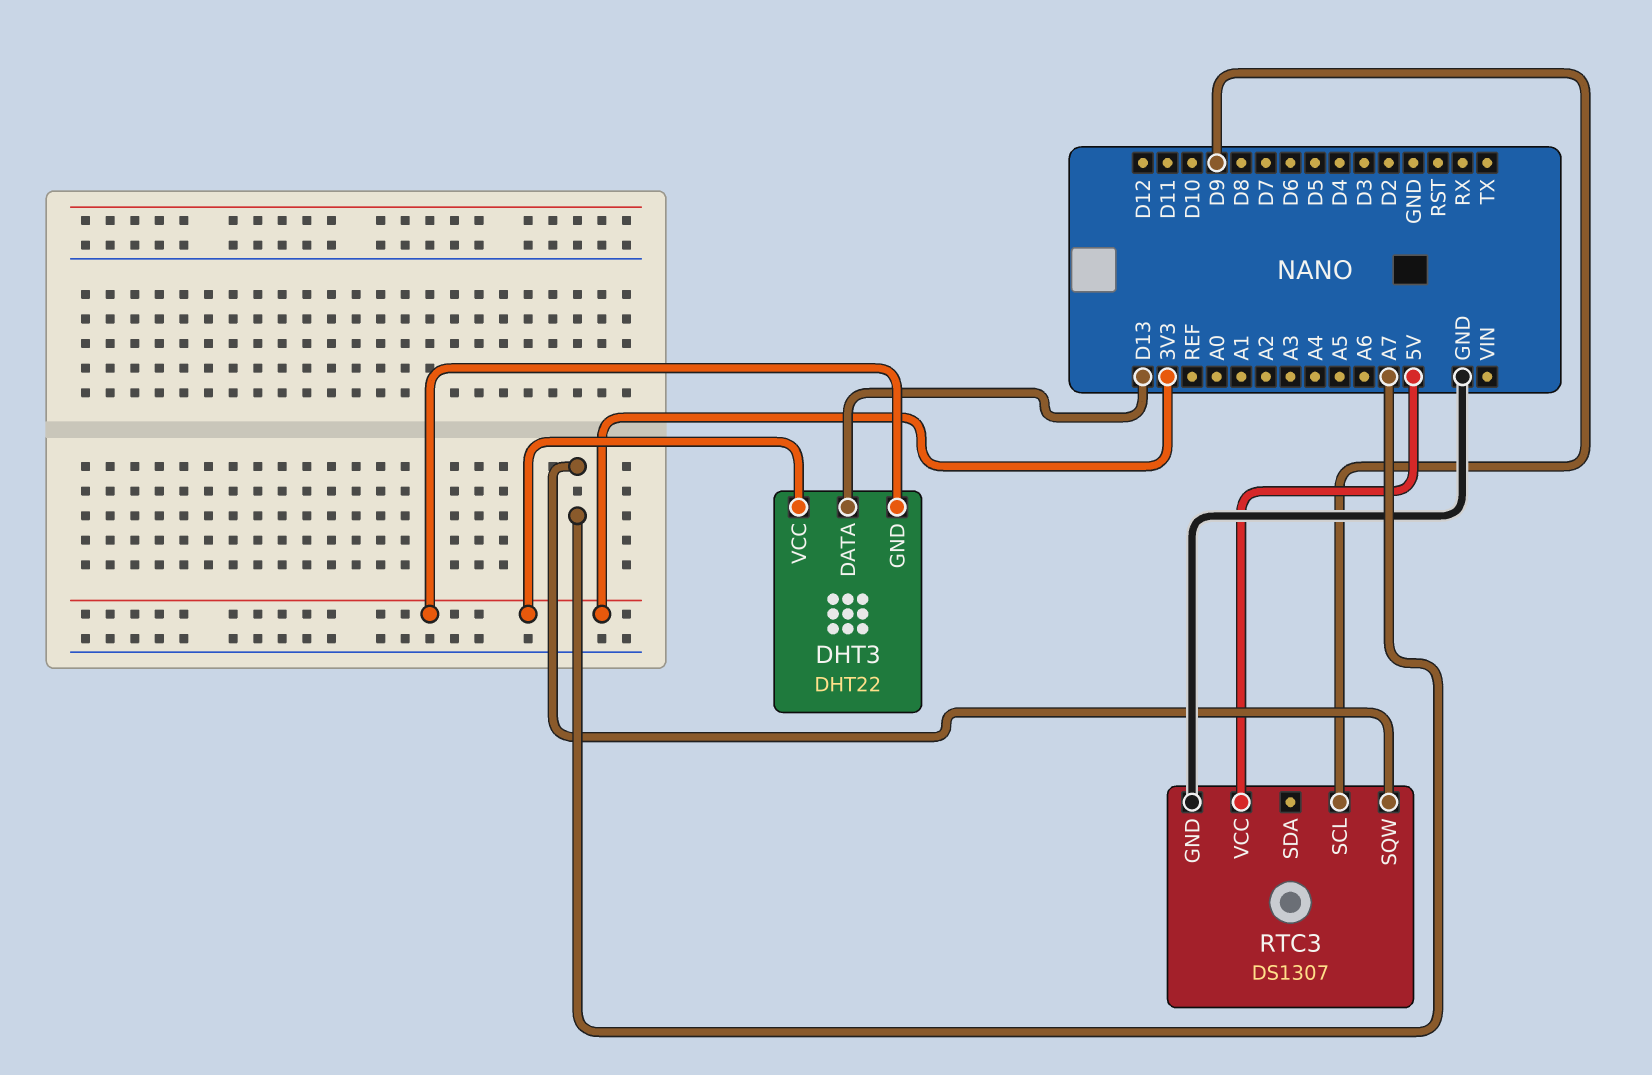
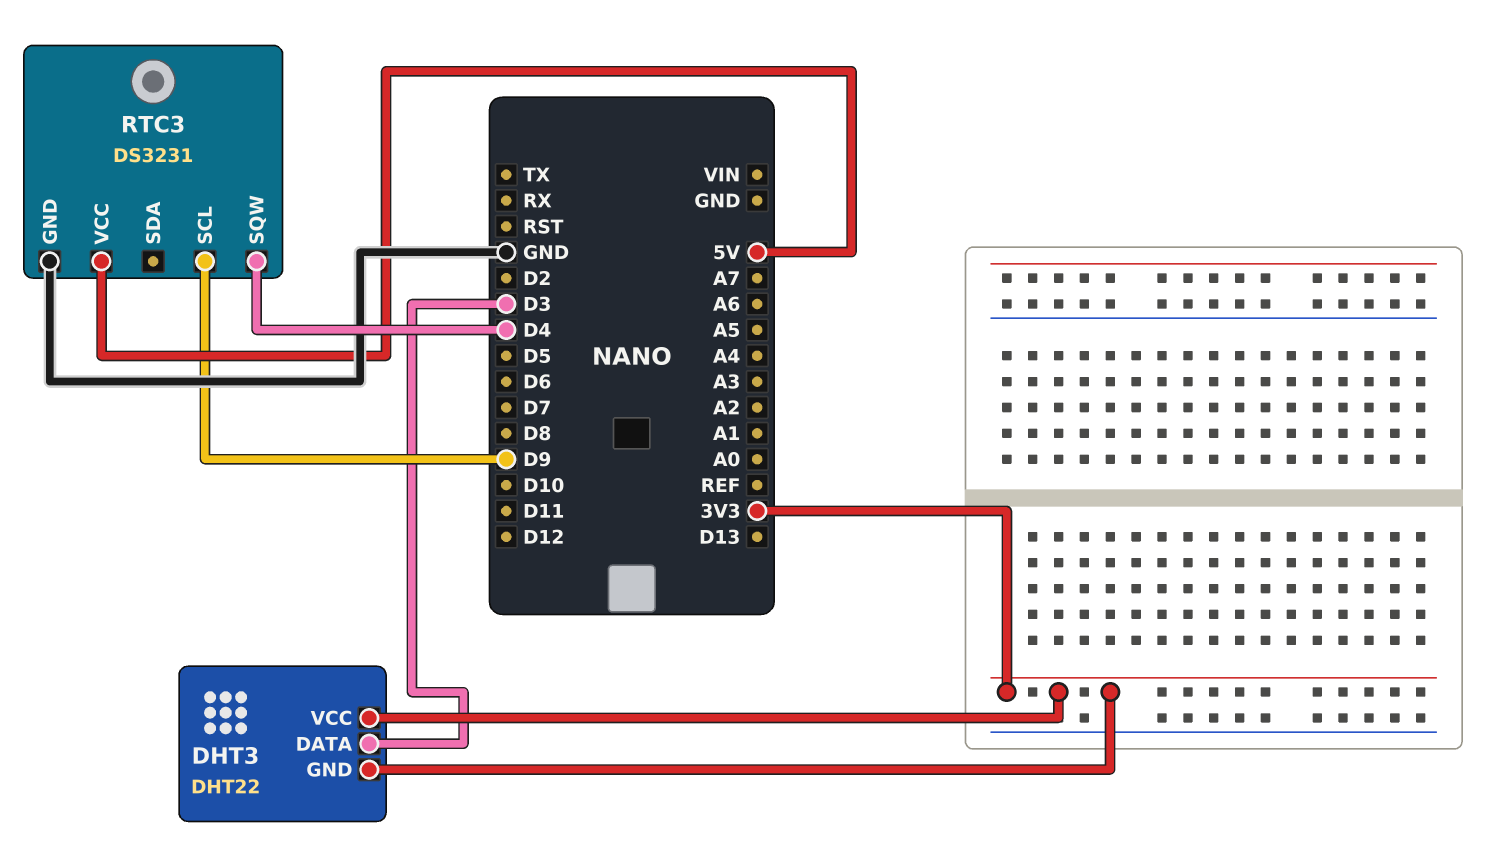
DHT3 pin DATA: D13 -> D3
RTC3: DS1307 -> DS3231
RTC3 pin SQW: A7 -> D4

